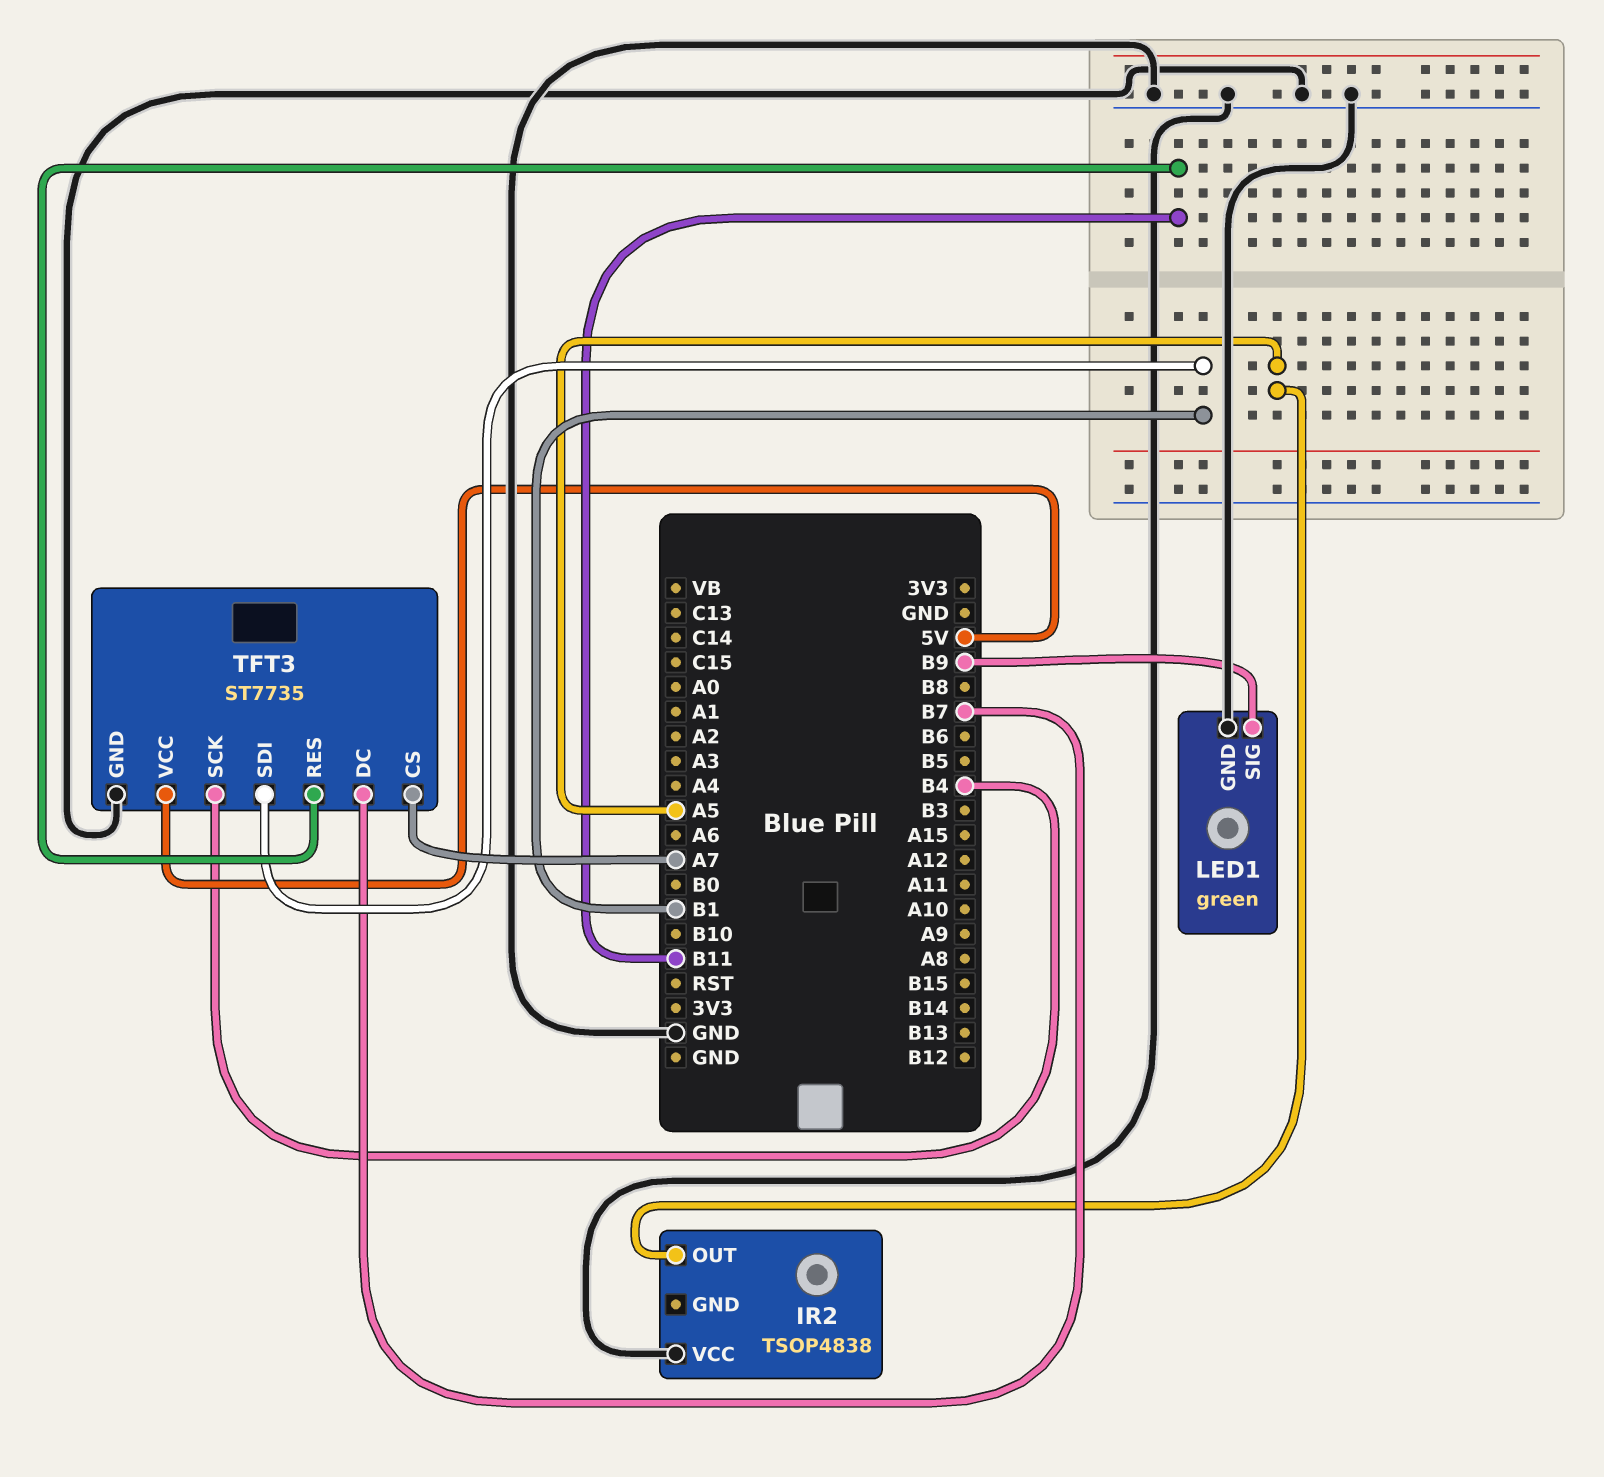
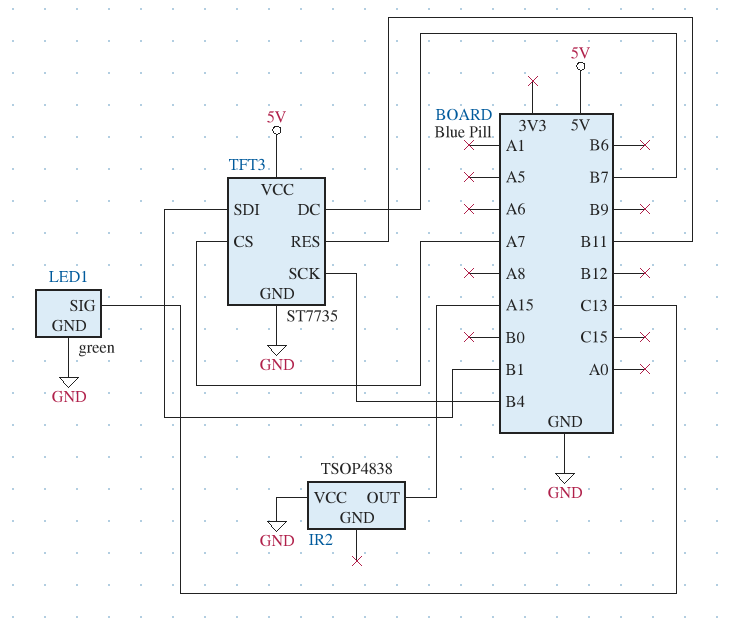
IR2 pin OUT: A5 -> A15
LED1 pin SIG: B9 -> C13

